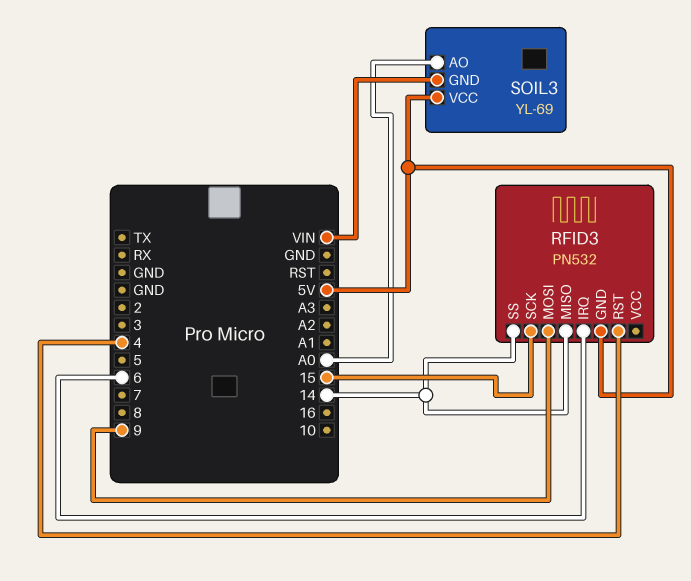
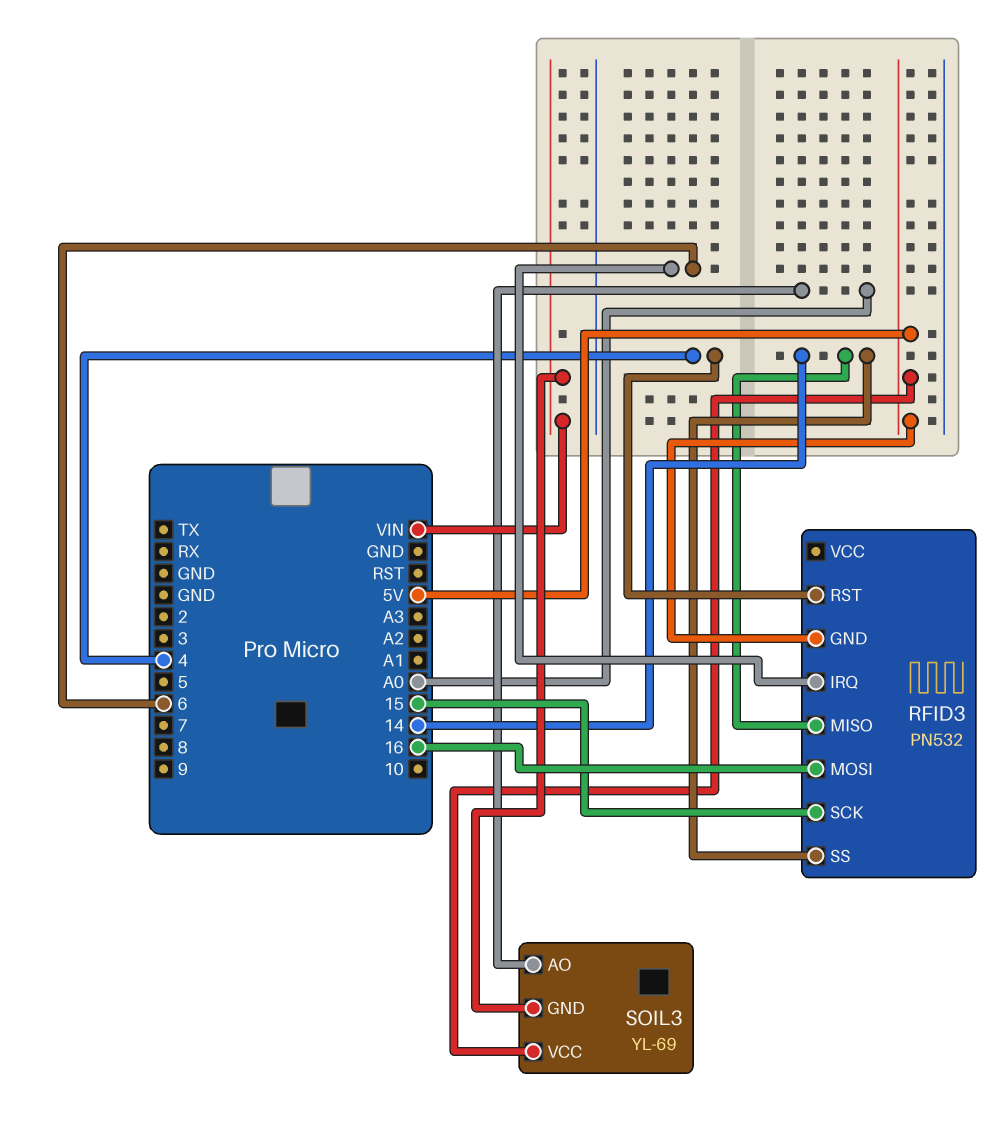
RFID3 pin MOSI: 9 -> 16

